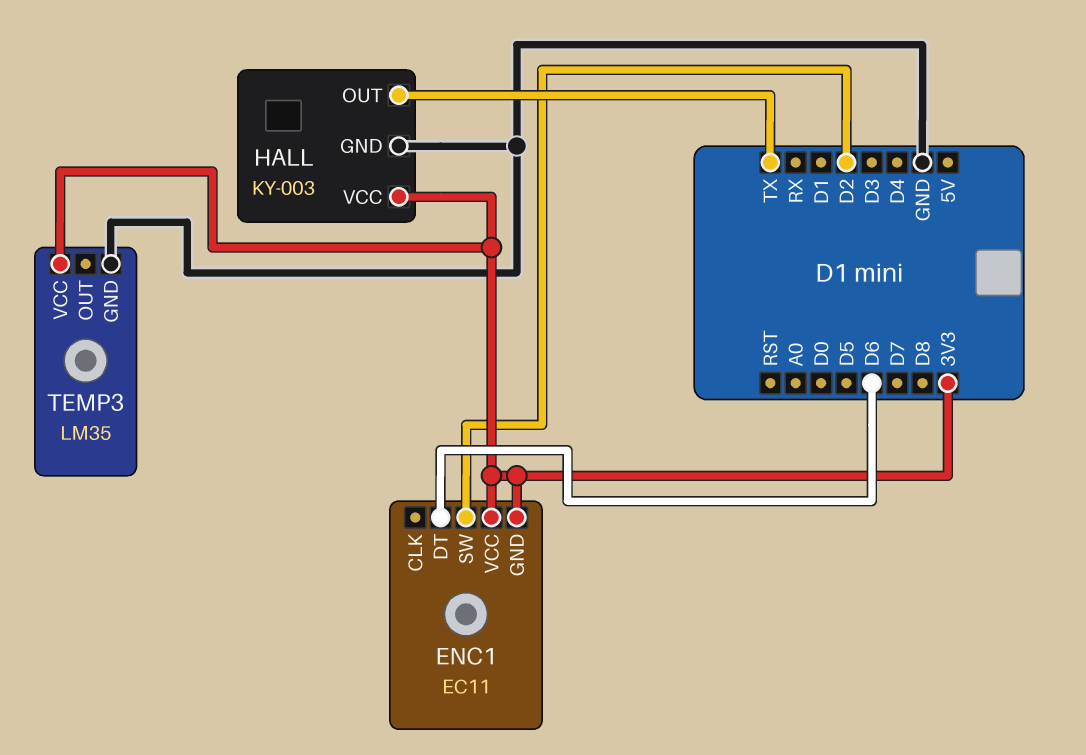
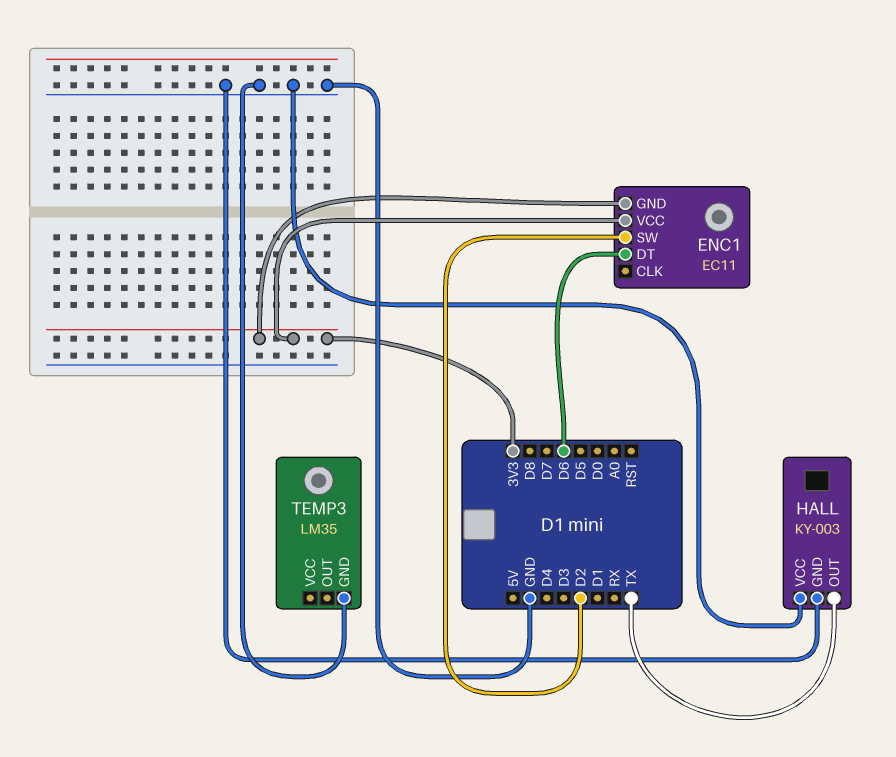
HALL pin VCC: 3V3 -> GND
TEMP3 pin VCC: 3V3 -> none

